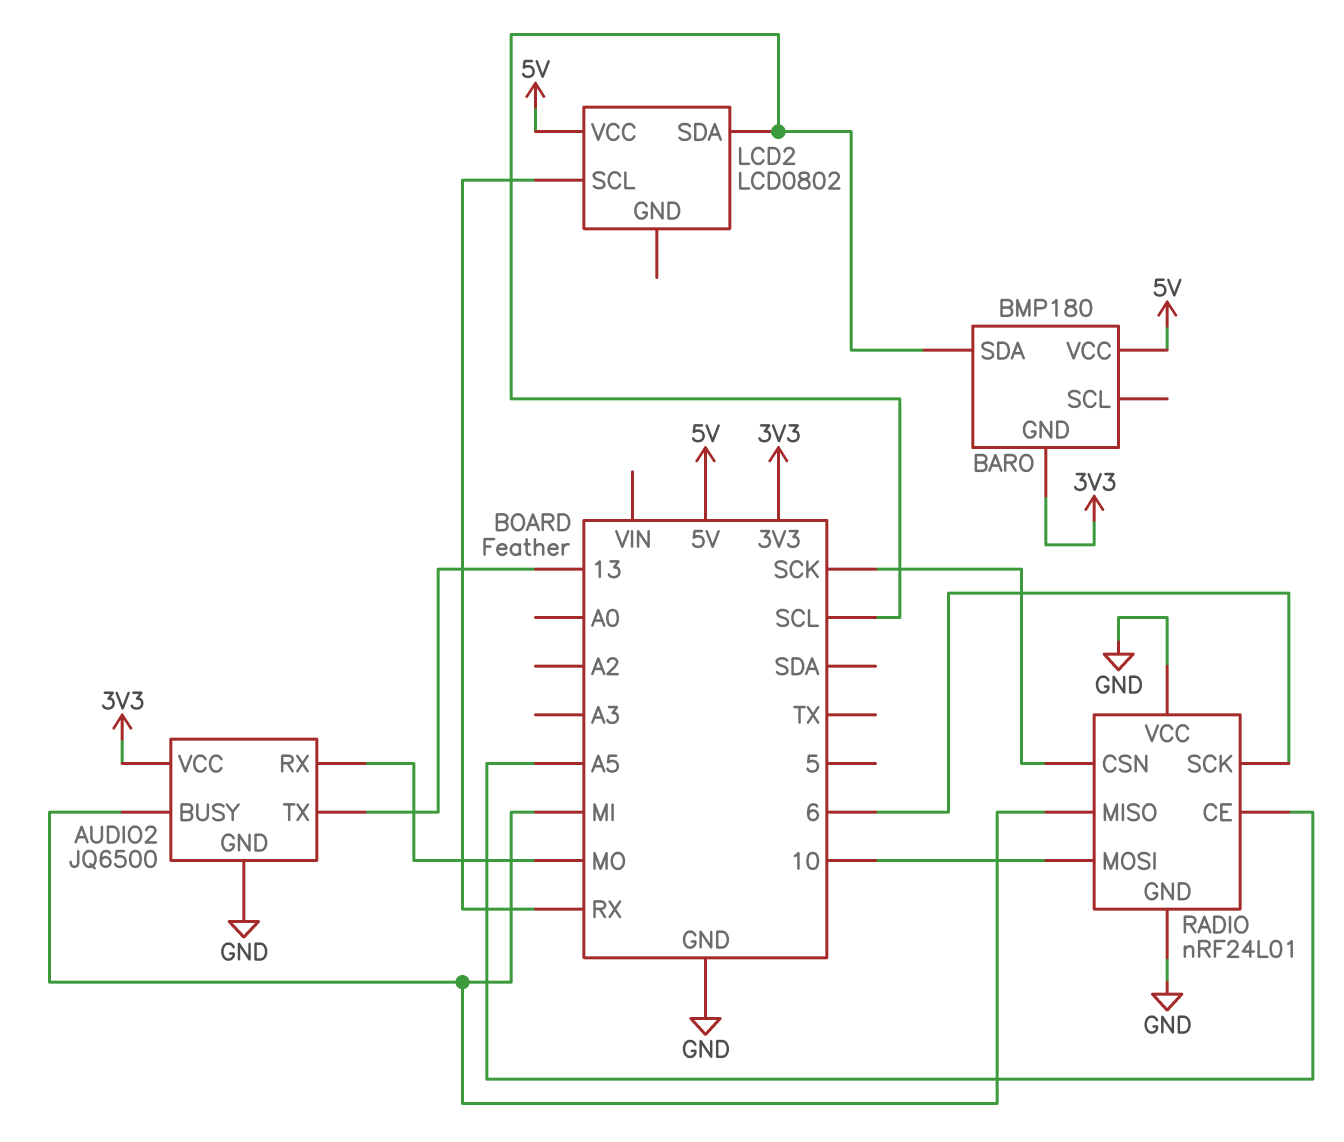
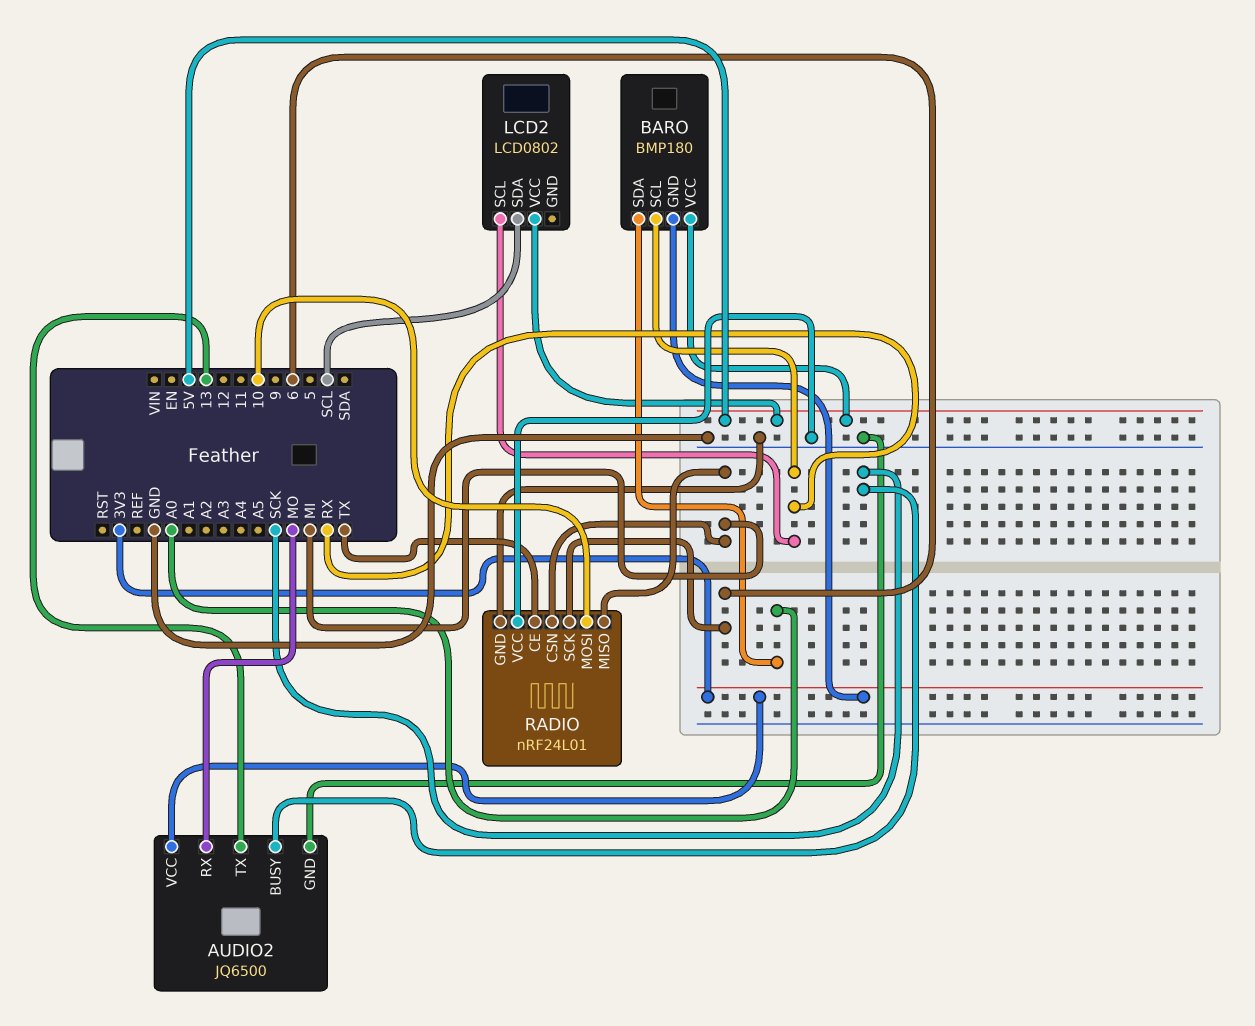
AUDIO2 pin BUSY: MI -> SCK
BARO pin SCL: none -> RX
BARO pin SDA: SCL -> A0
RADIO pin CE: A5 -> TX
RADIO pin CSN: SCK -> MI

